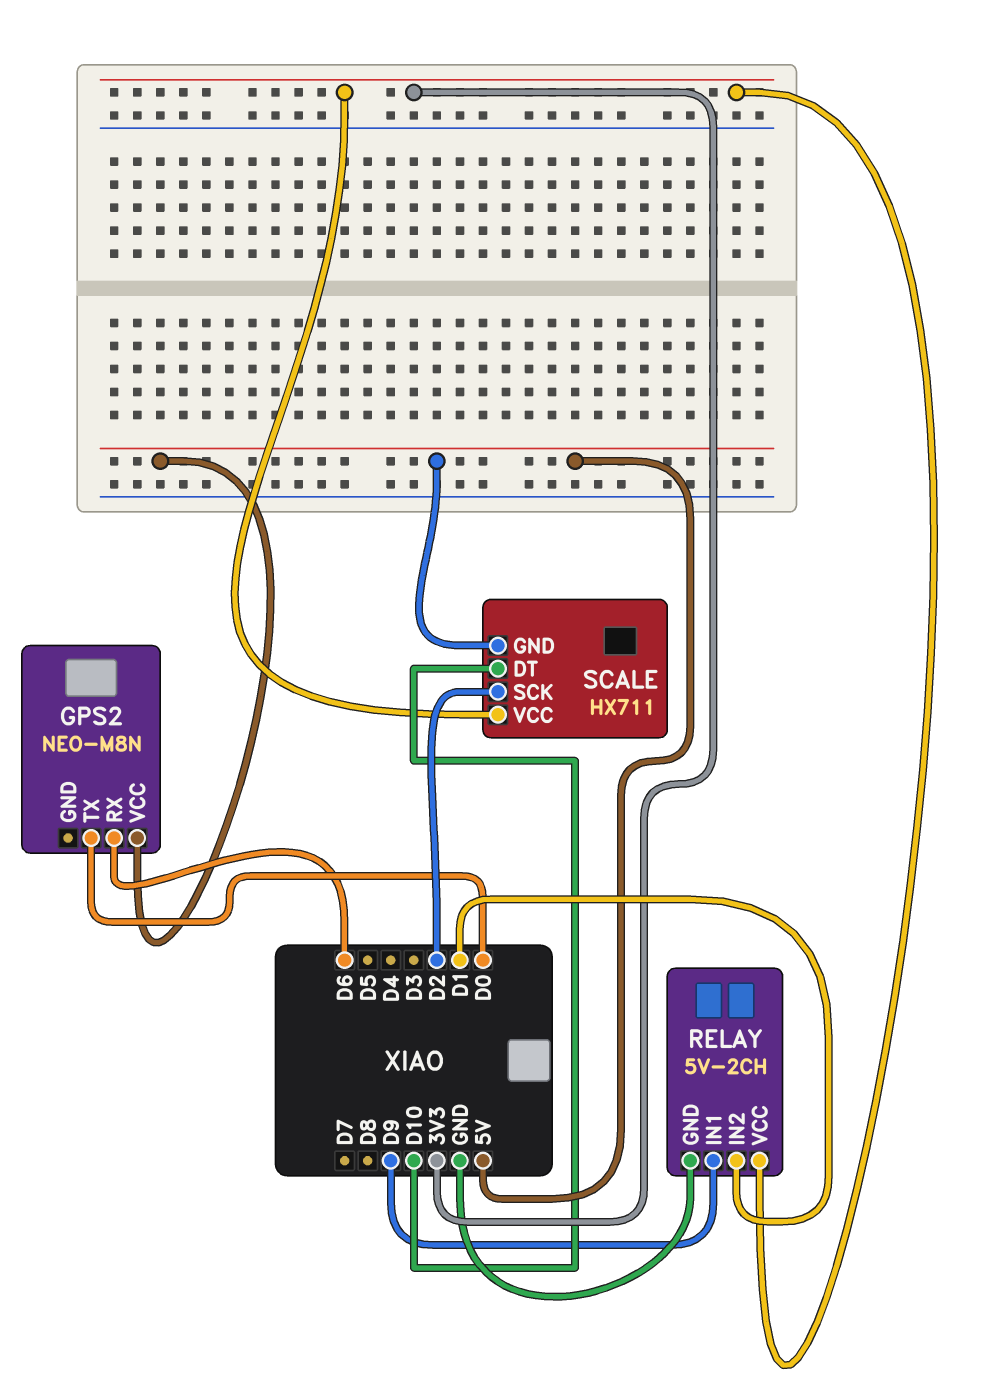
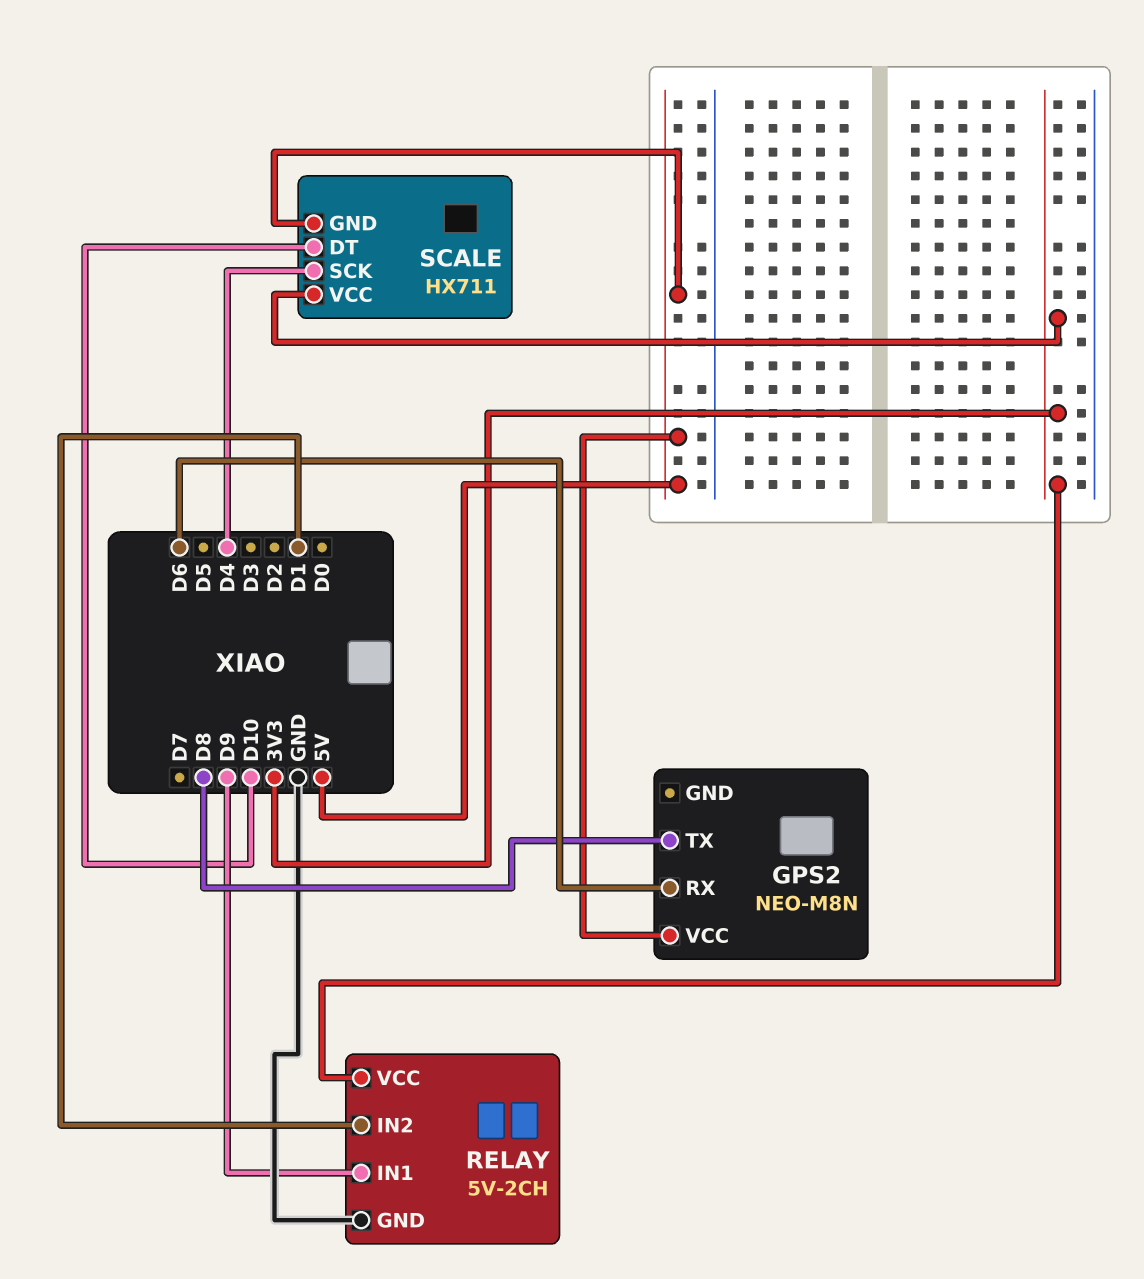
GPS2 pin TX: D0 -> D8
SCALE pin SCK: D2 -> D4

